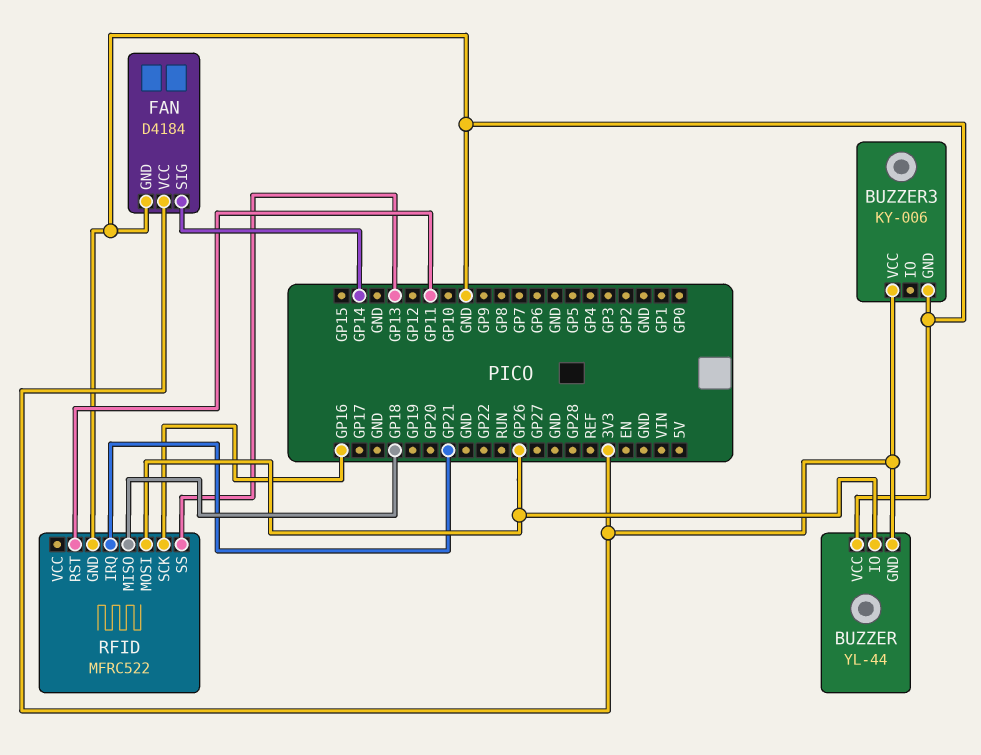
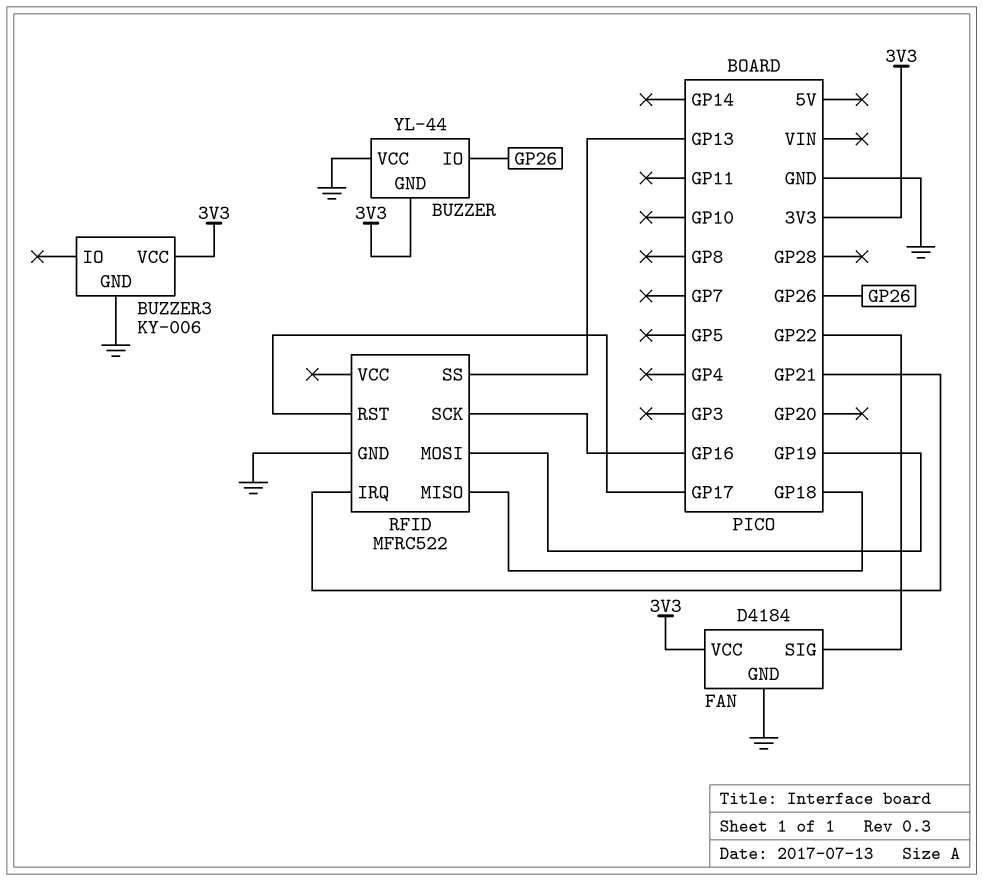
FAN pin SIG: GP14 -> GP22
RFID pin MOSI: GP26 -> GP19
RFID pin RST: GP11 -> GP17

